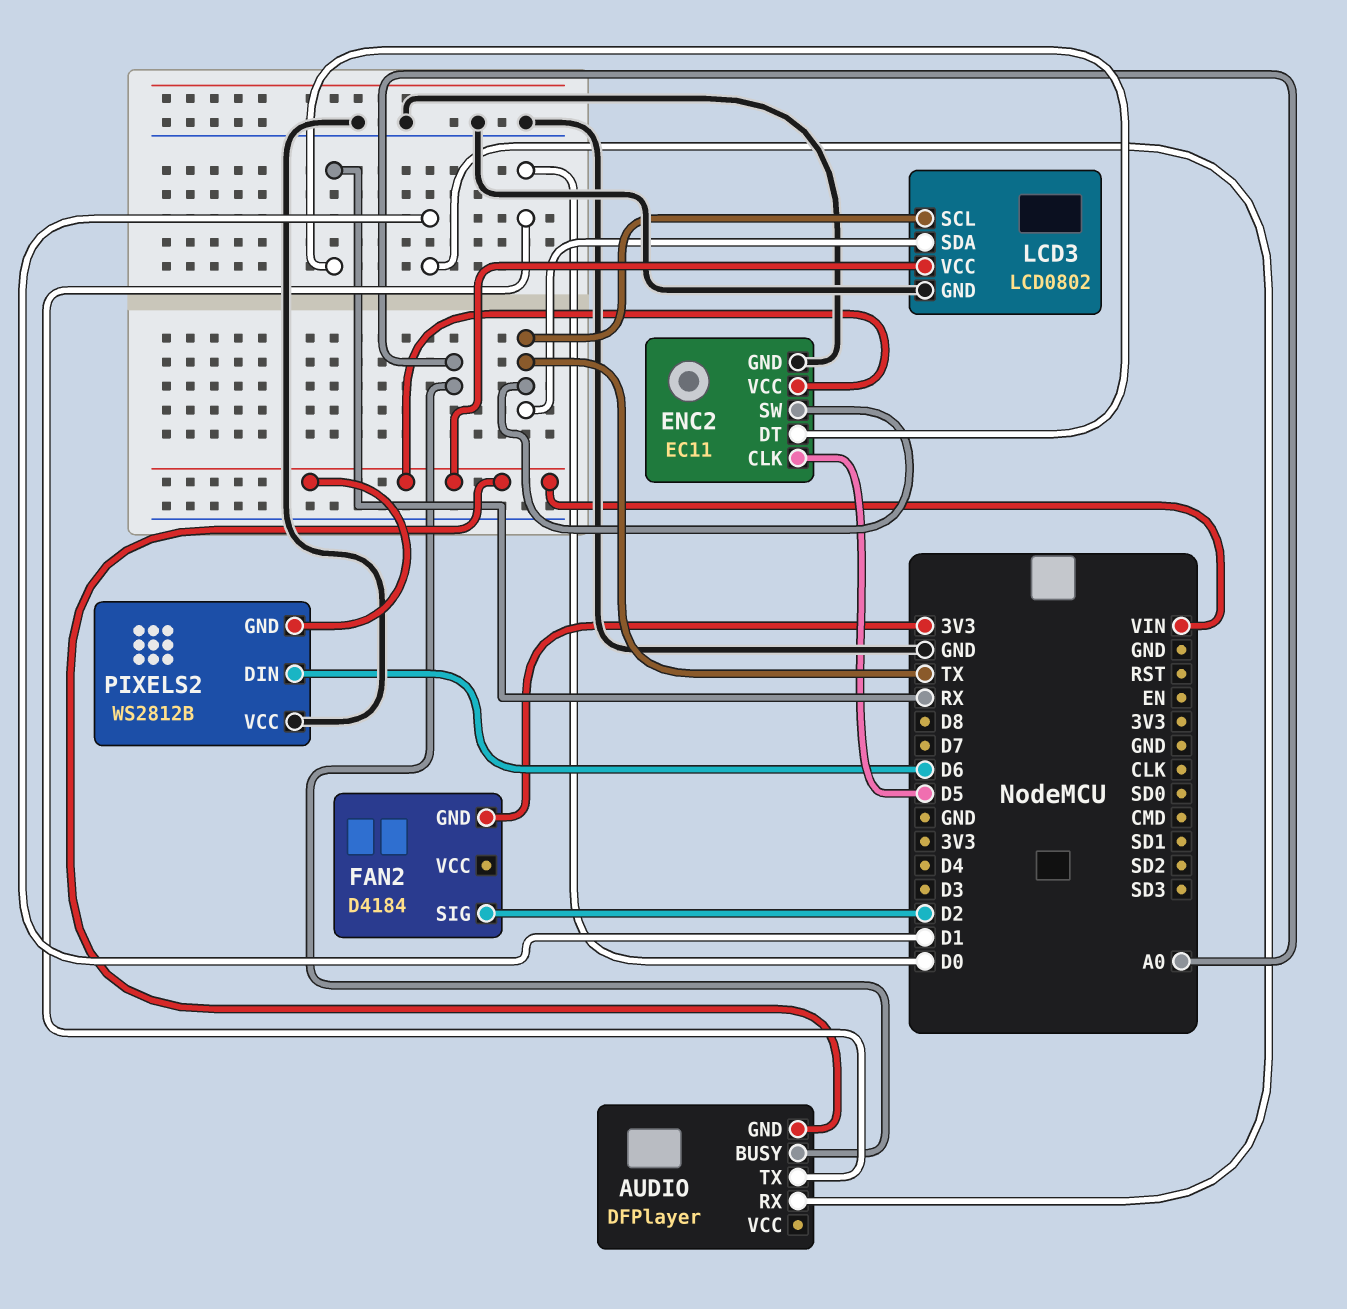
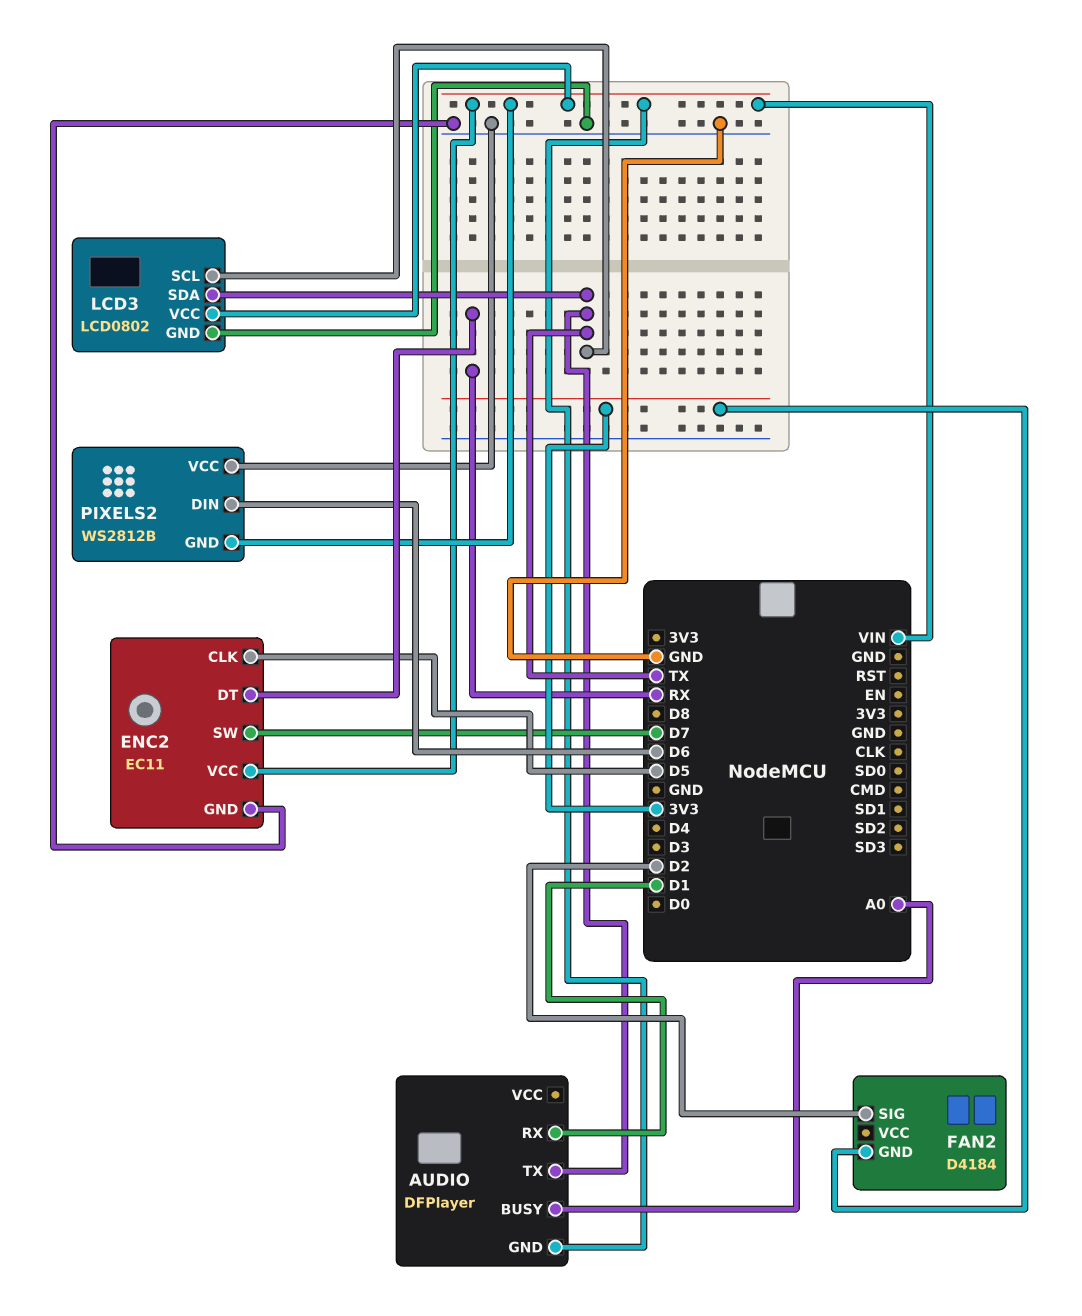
AUDIO pin TX: D0 -> TX
ENC2 pin SW: TX -> D7

